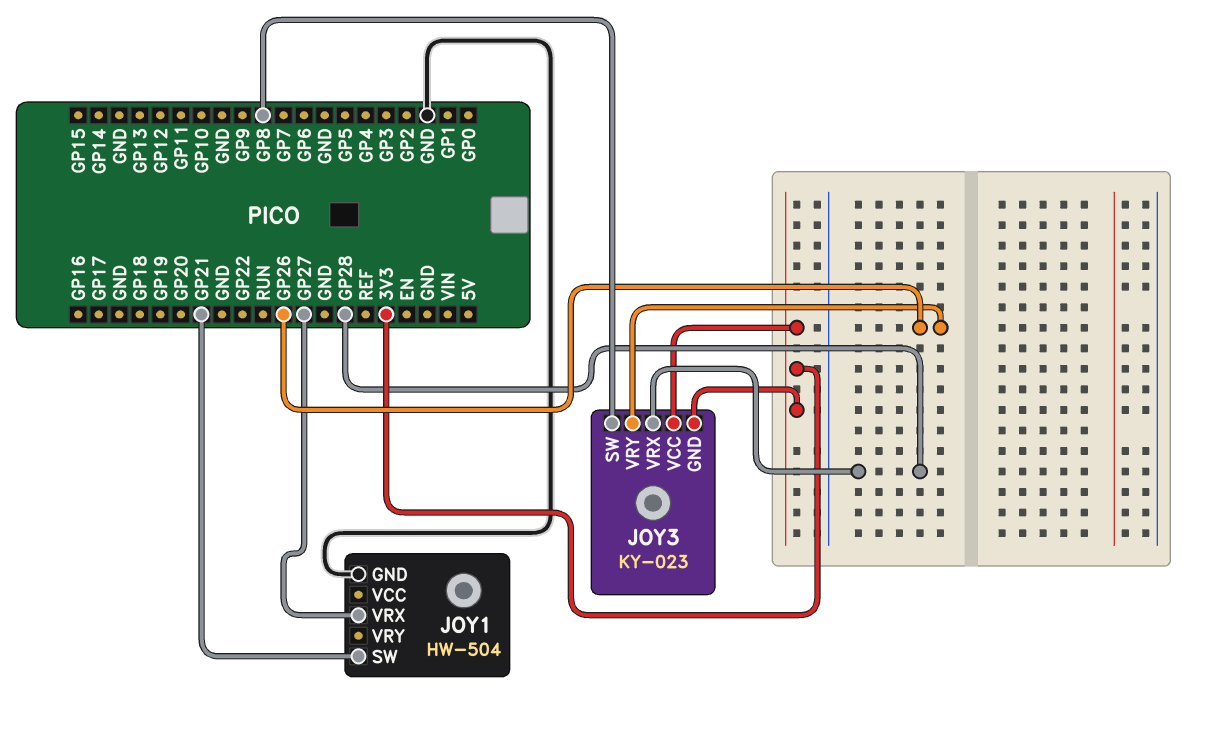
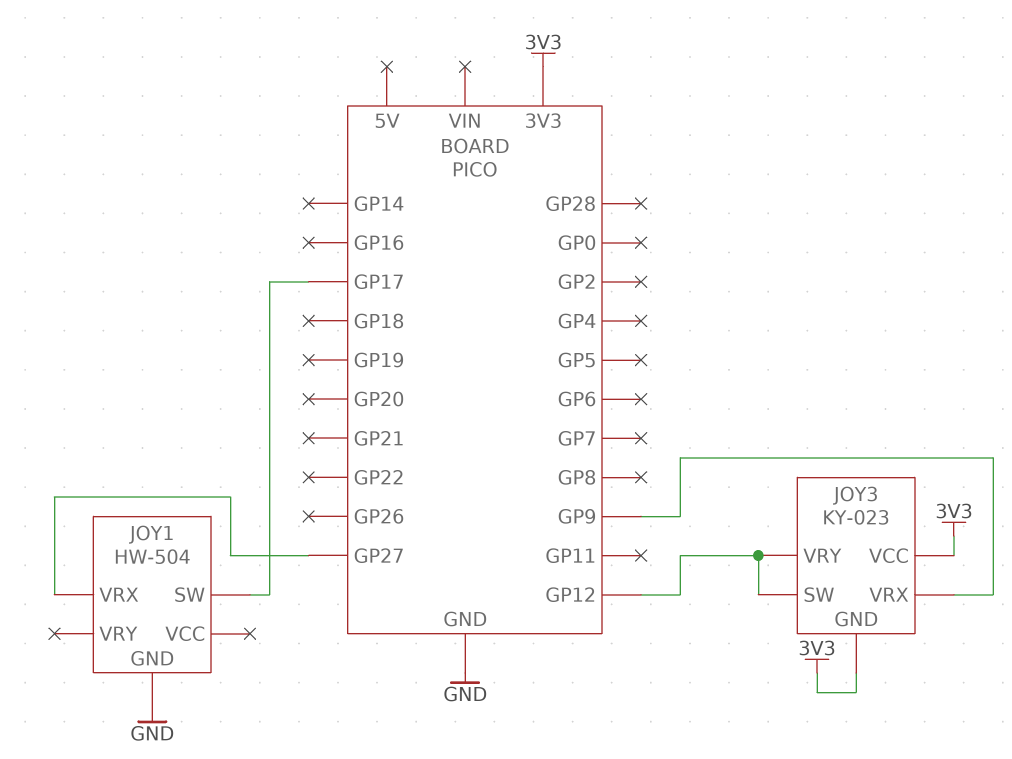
JOY1 pin SW: GP21 -> GP17
JOY3 pin SW: GP8 -> GP12
JOY3 pin VRX: GP28 -> GP9
JOY3 pin VRY: GP26 -> GP12

